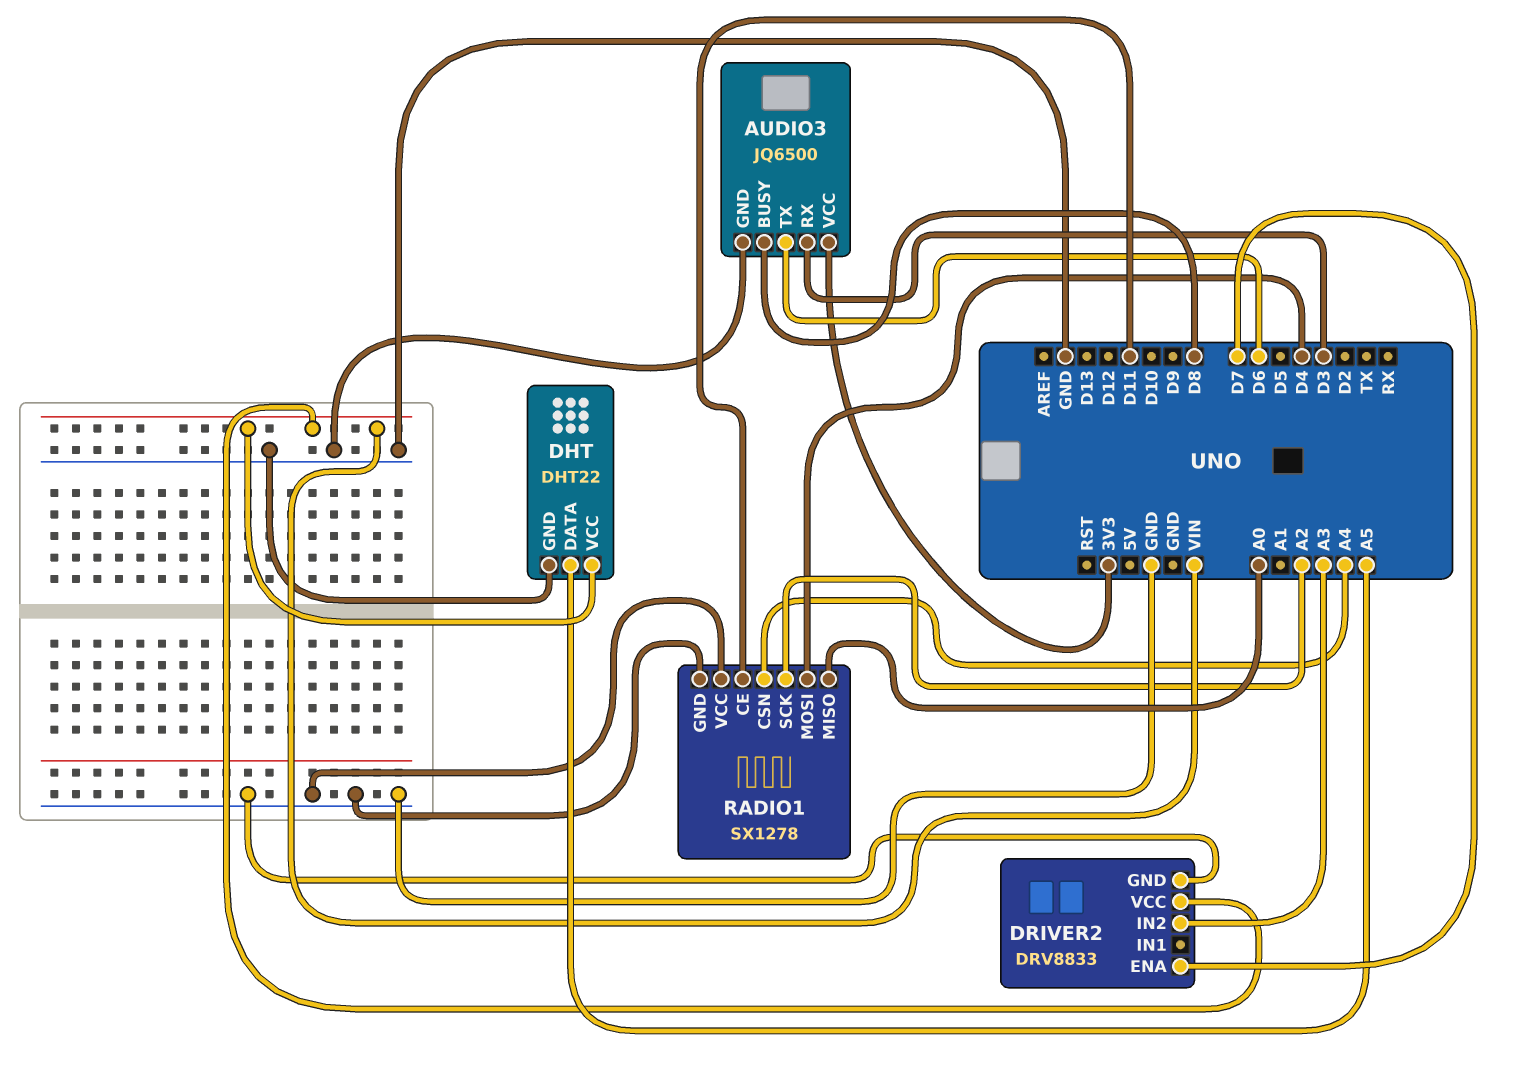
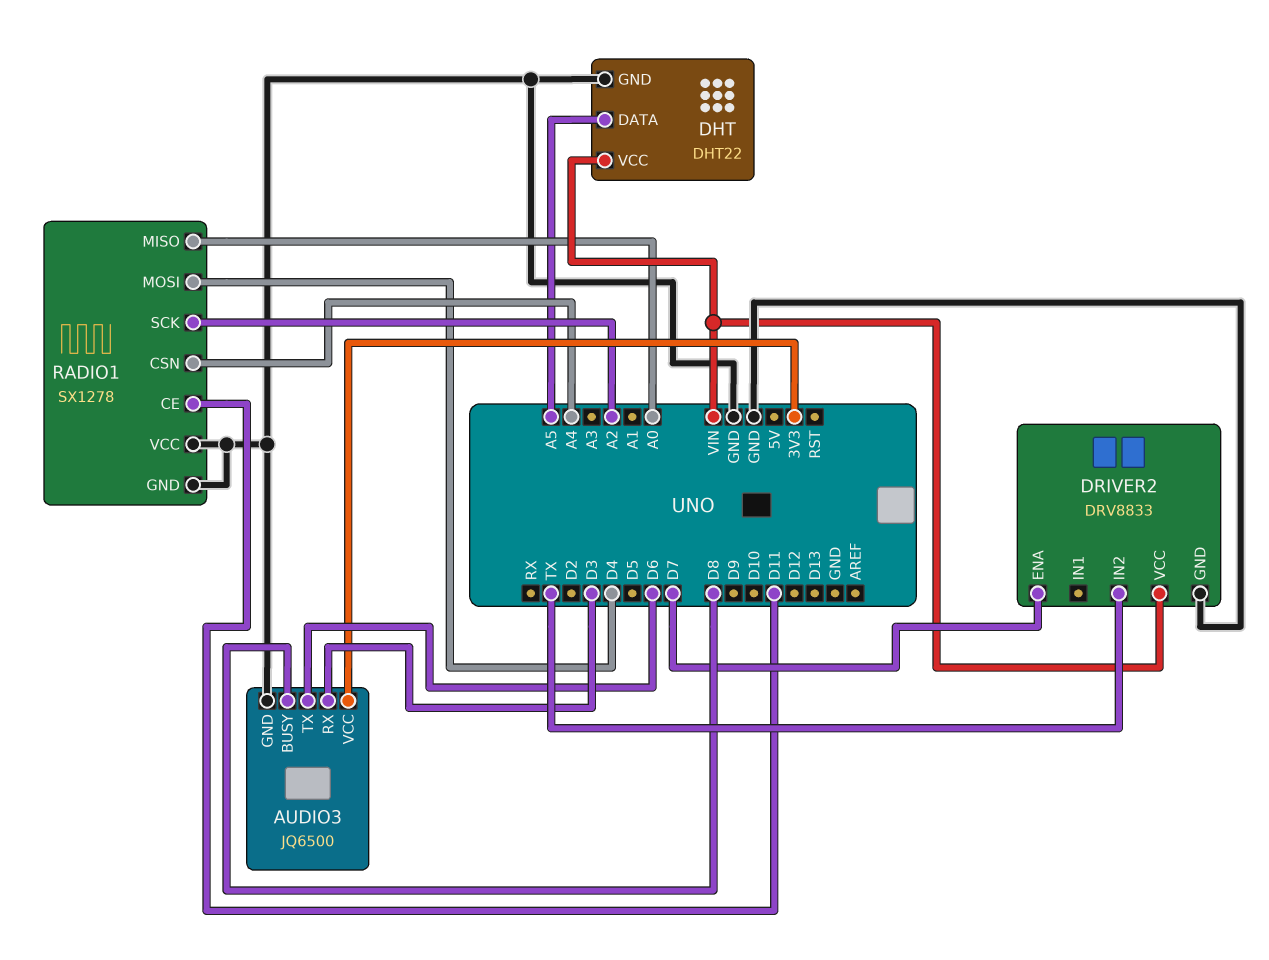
DRIVER2 pin IN2: A3 -> TX

